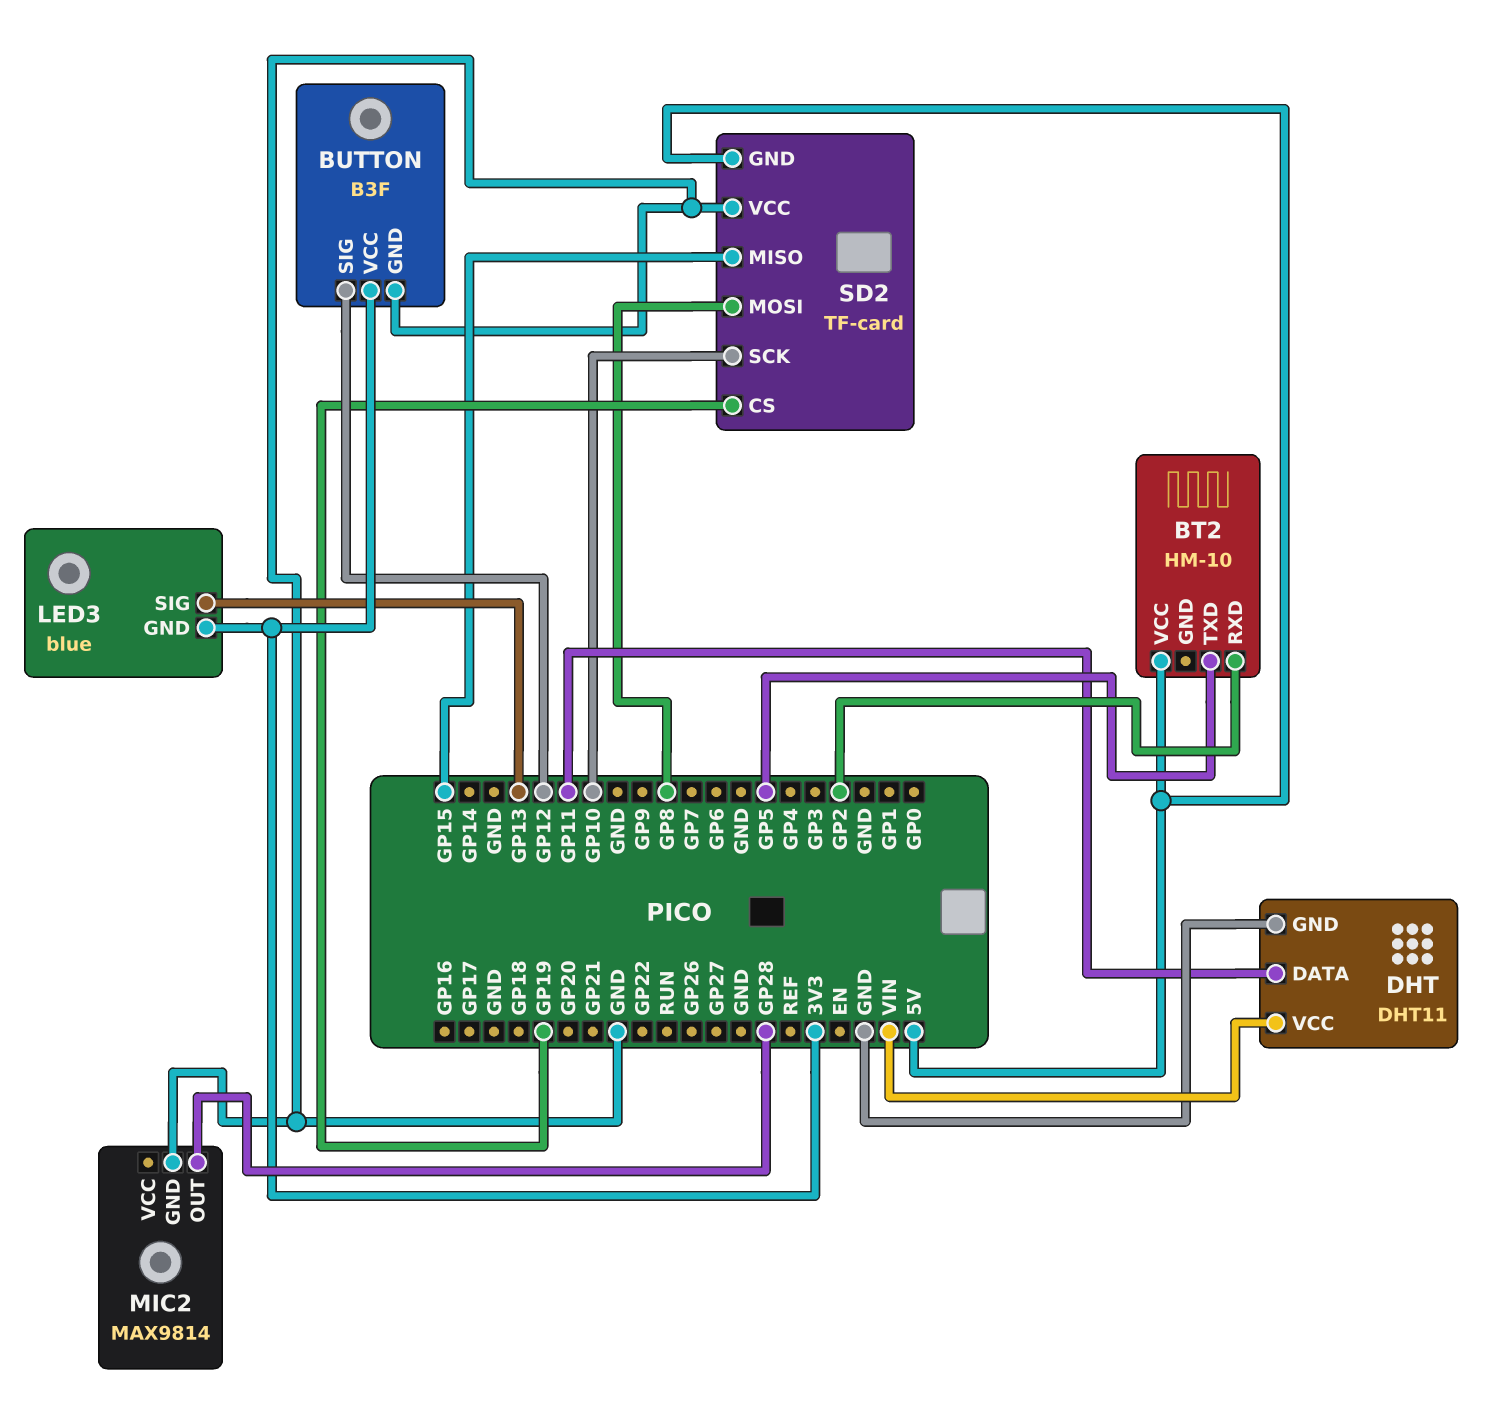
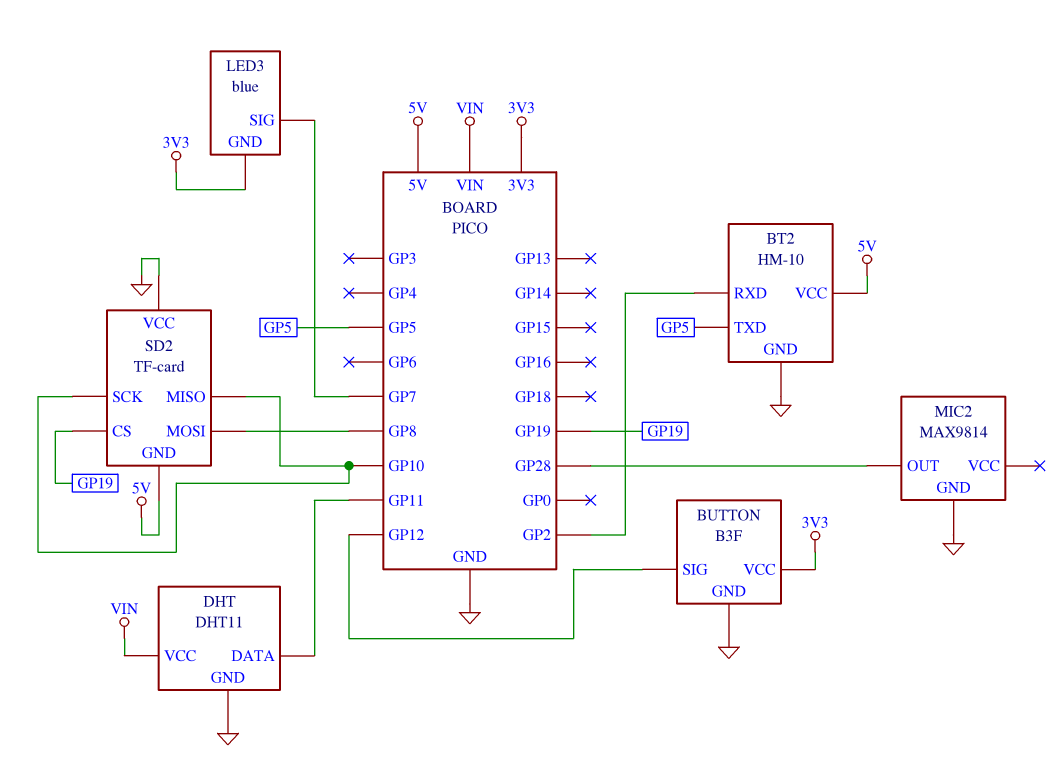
BT2 pin GND: none -> GND
LED3 pin SIG: GP13 -> GP7
SD2 pin MISO: GP15 -> GP10

